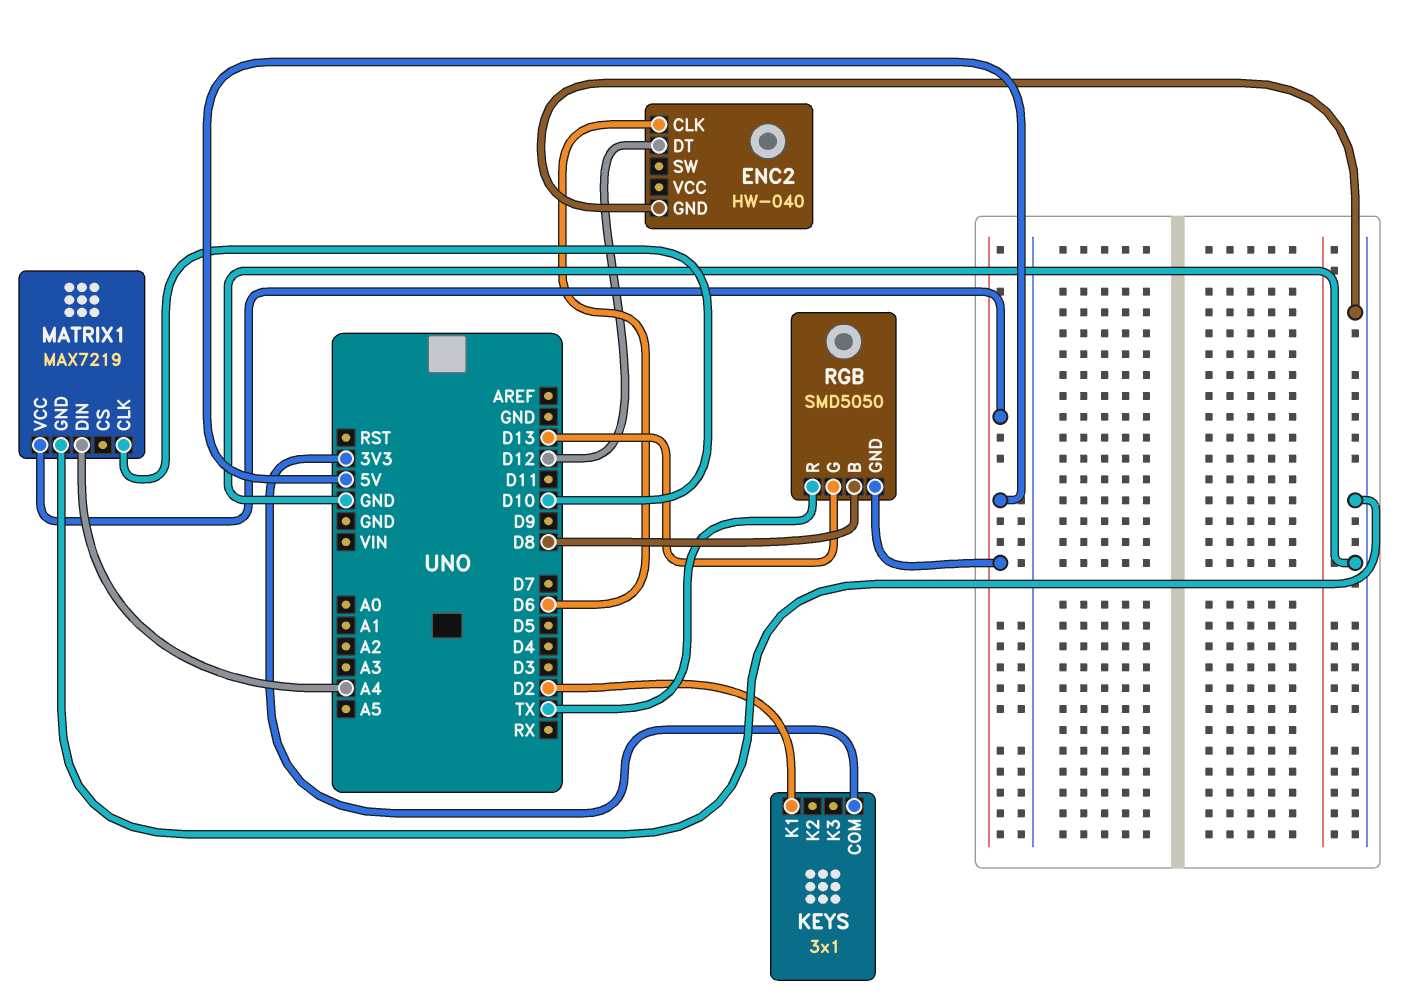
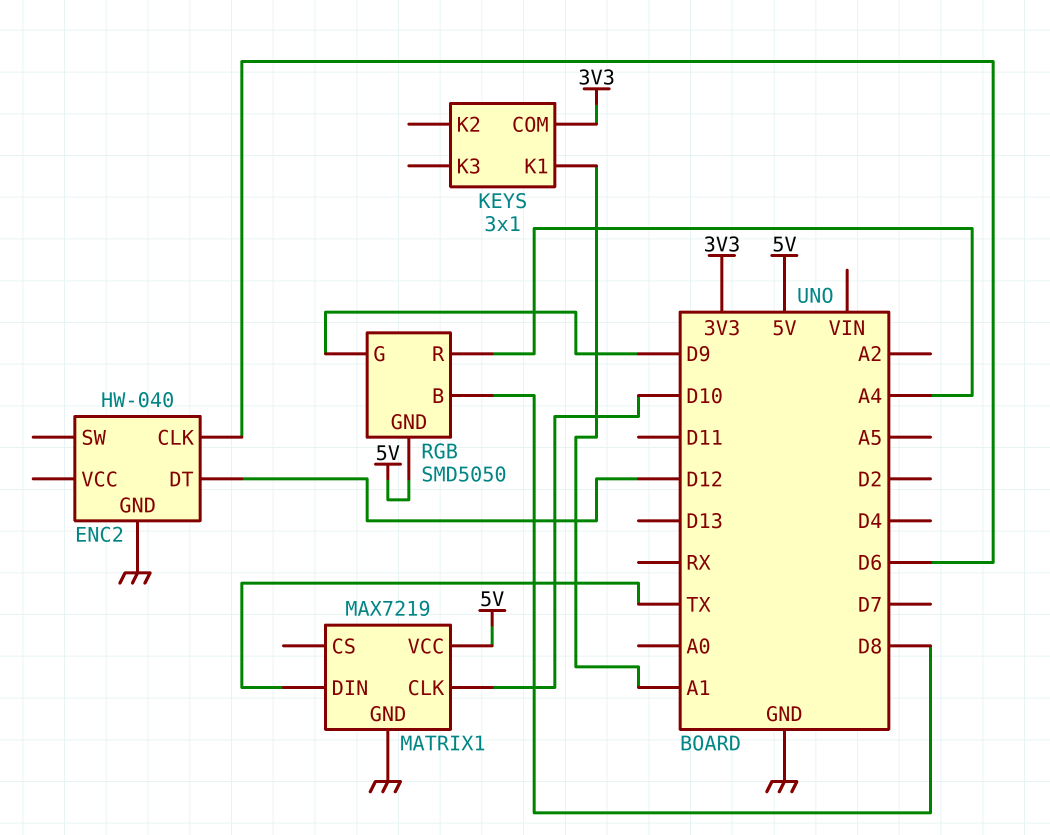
KEYS pin K1: D2 -> A1
MATRIX1 pin DIN: A4 -> TX
RGB pin G: D13 -> D9
RGB pin R: TX -> A4

